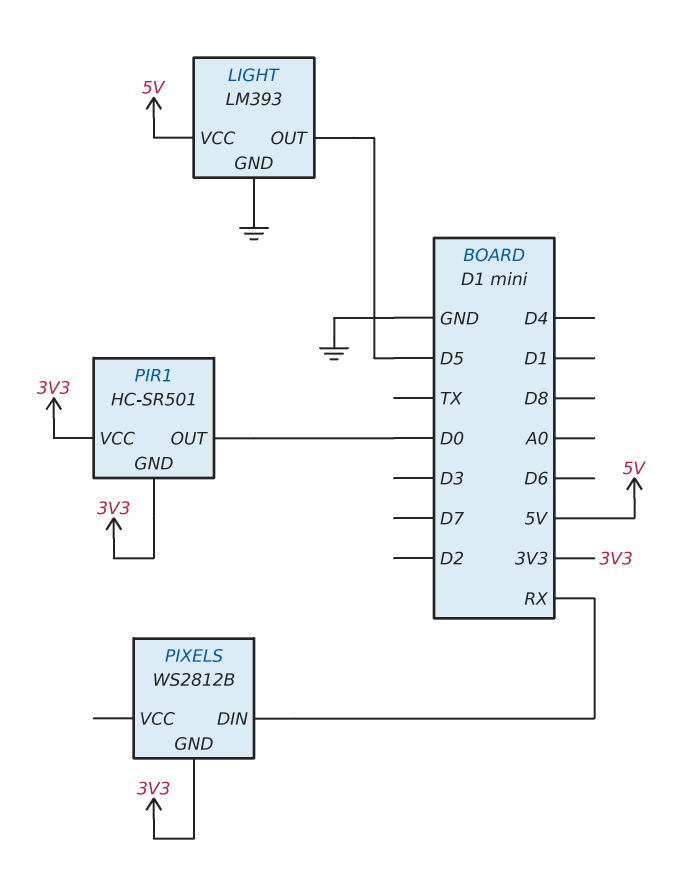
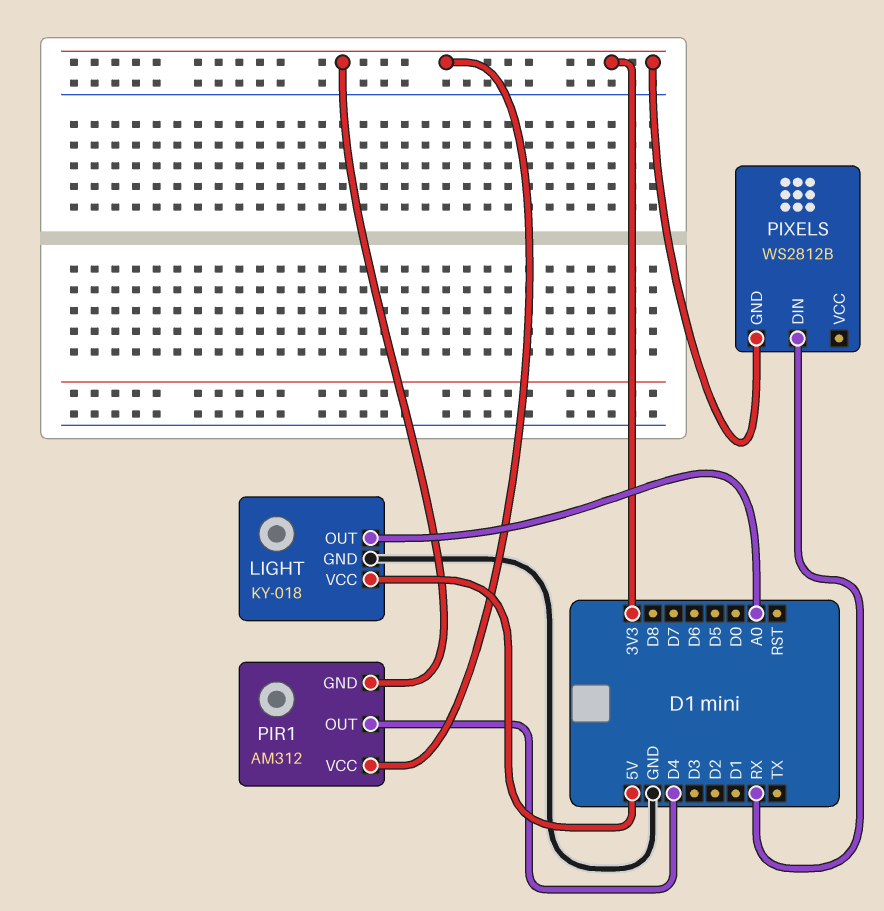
LIGHT: LM393 -> KY-018
LIGHT pin OUT: D5 -> A0
PIR1: HC-SR501 -> AM312
PIR1 pin OUT: D0 -> D4

